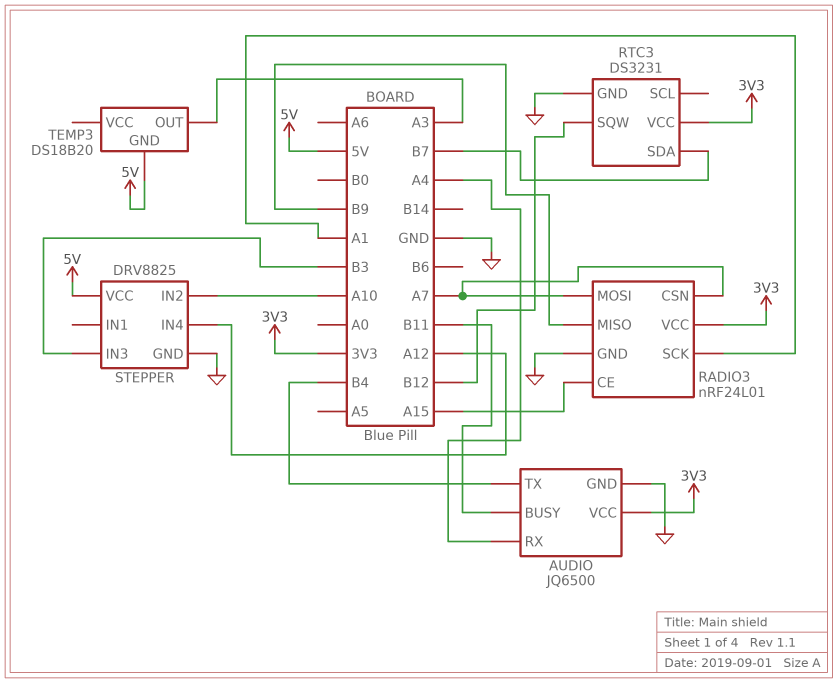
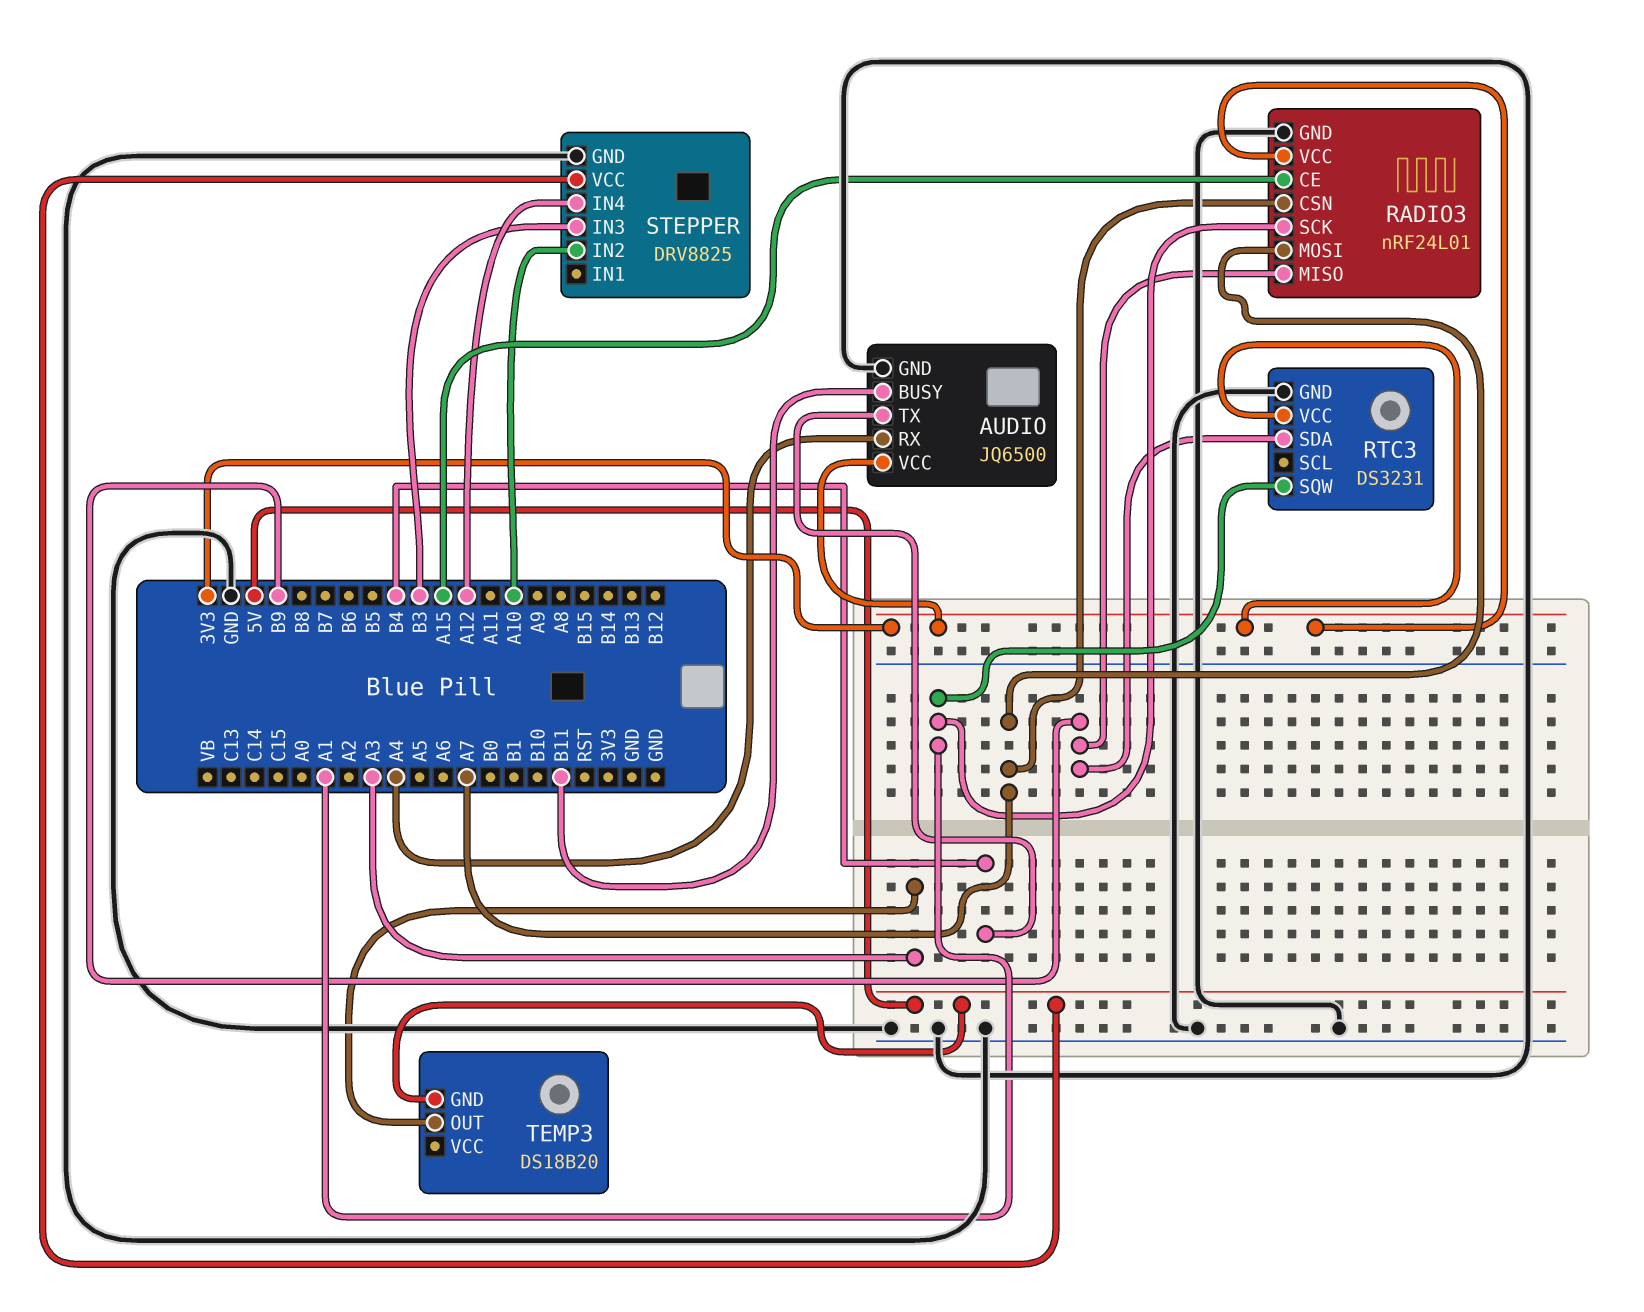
RTC3 pin SDA: B7 -> B9
RTC3 pin SQW: B12 -> A1

